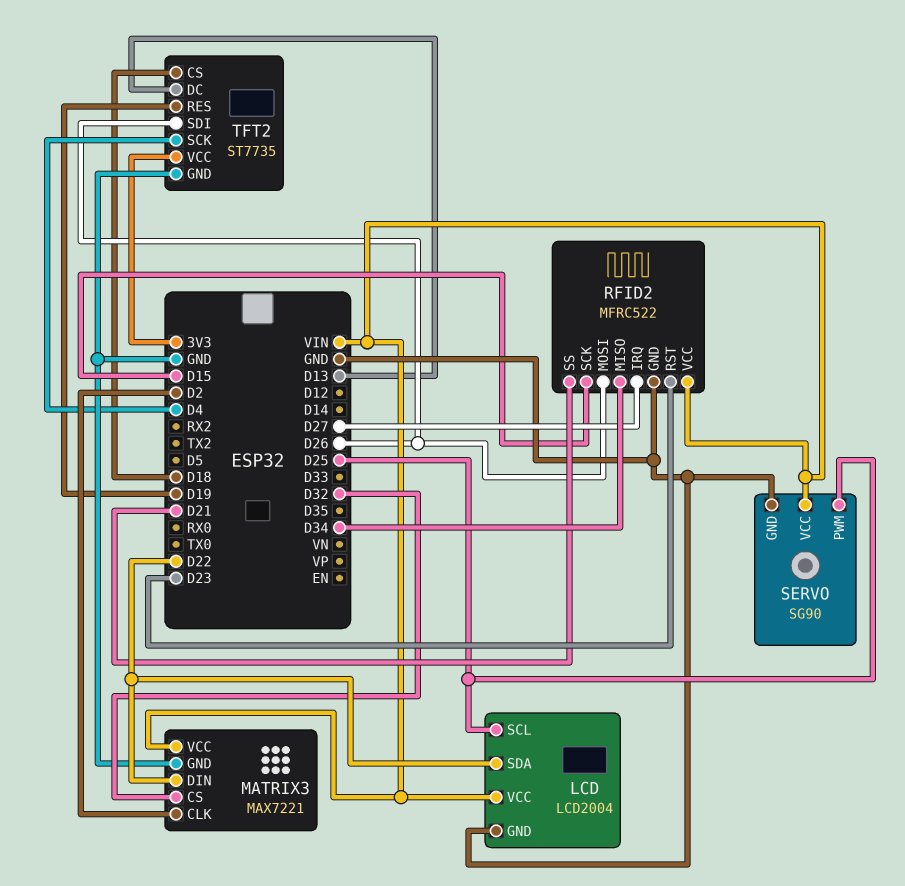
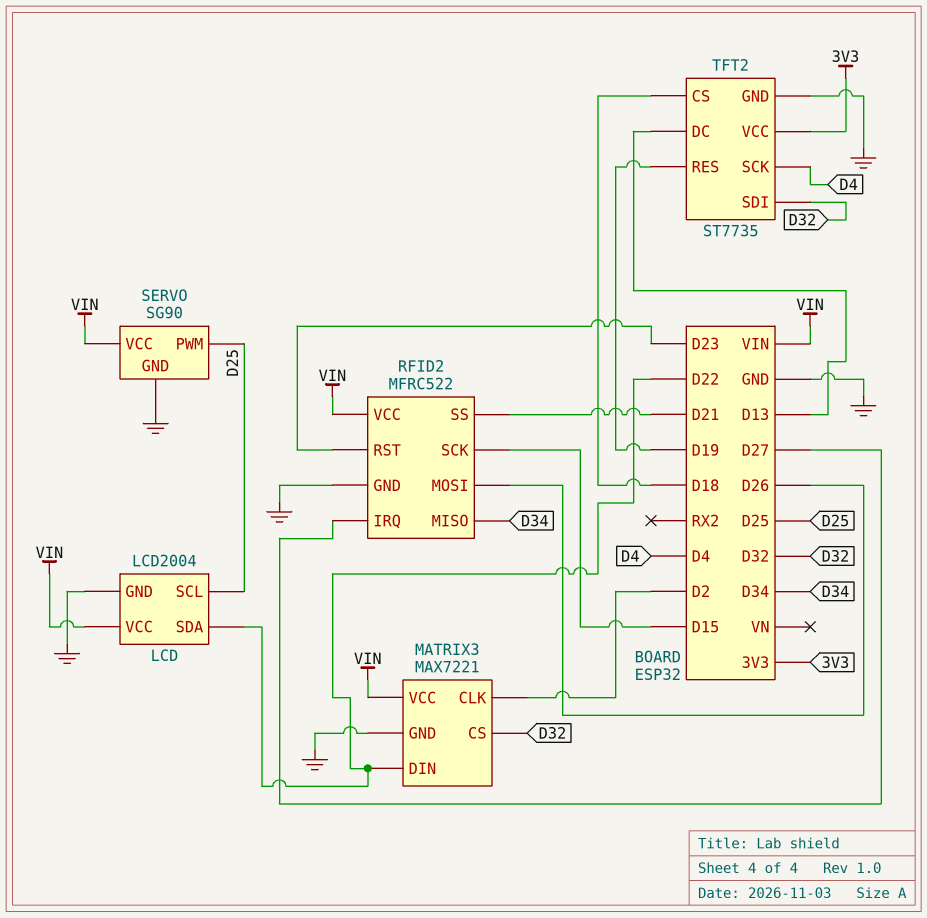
TFT2 pin SDI: D26 -> D32

